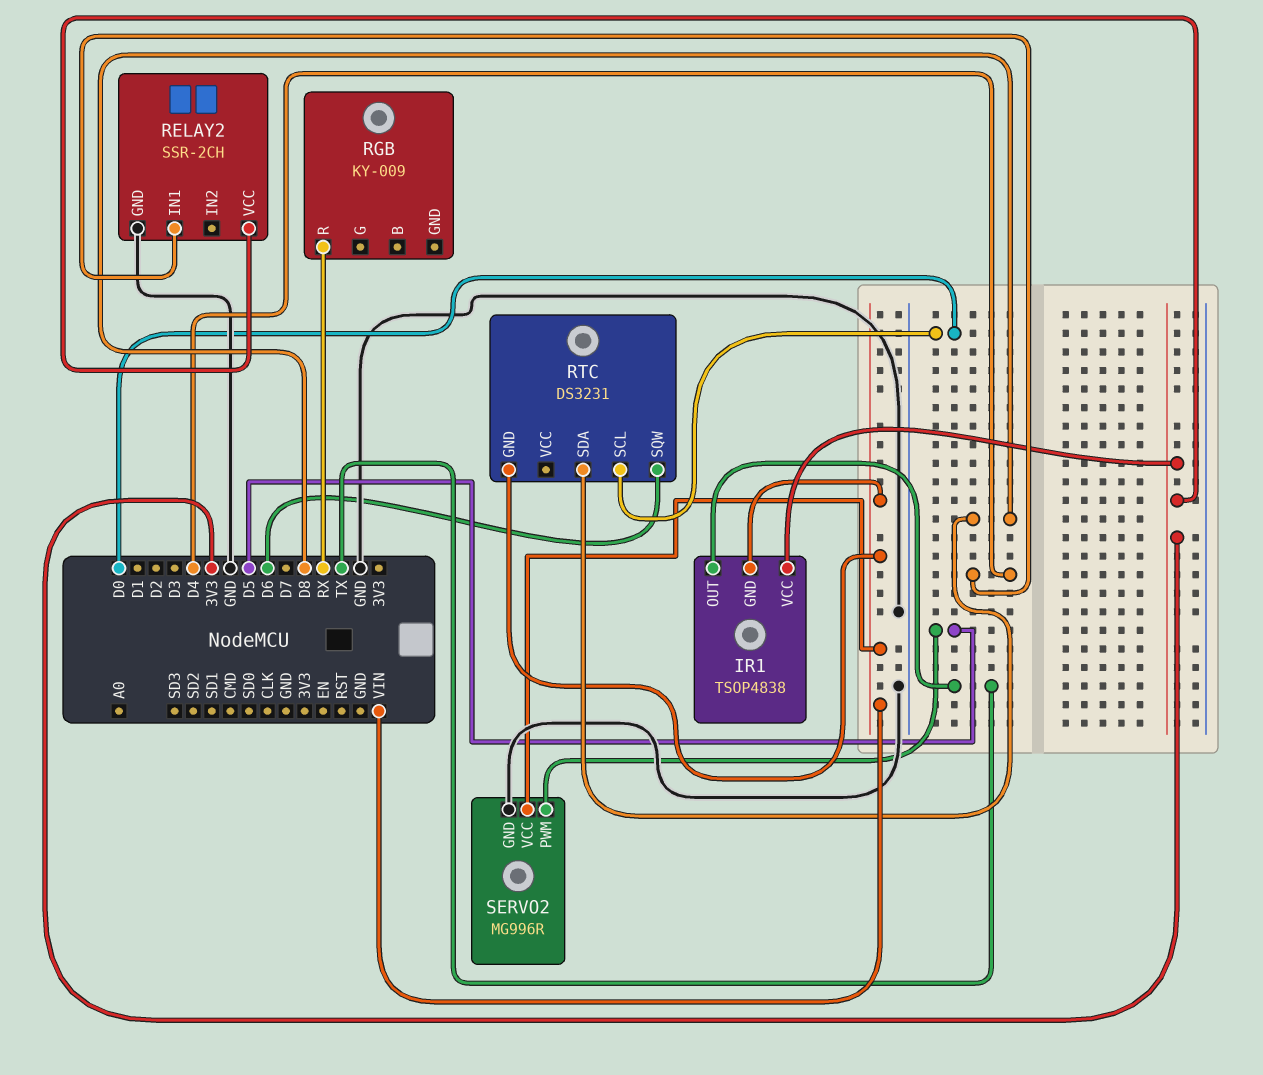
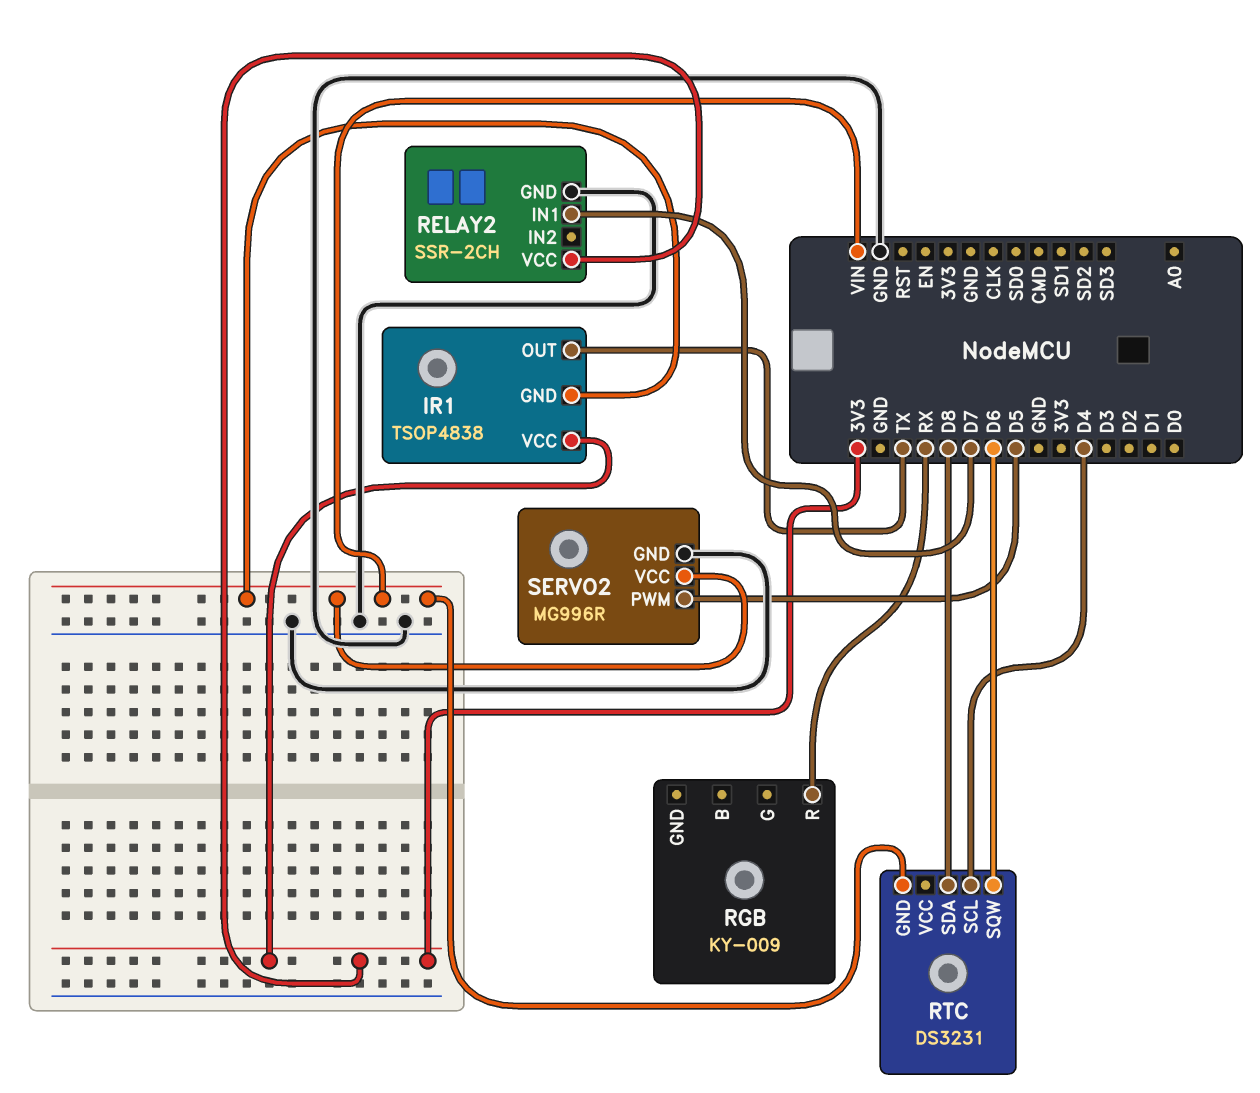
RELAY2 pin IN1: D4 -> D7
RTC pin SCL: D0 -> D4

